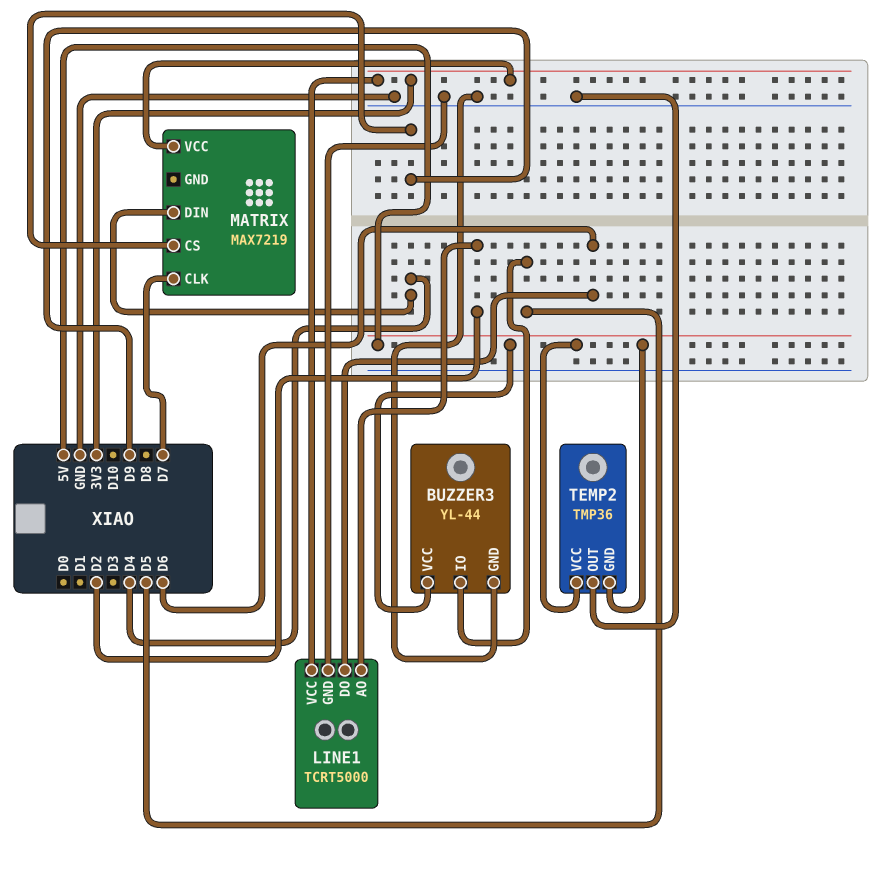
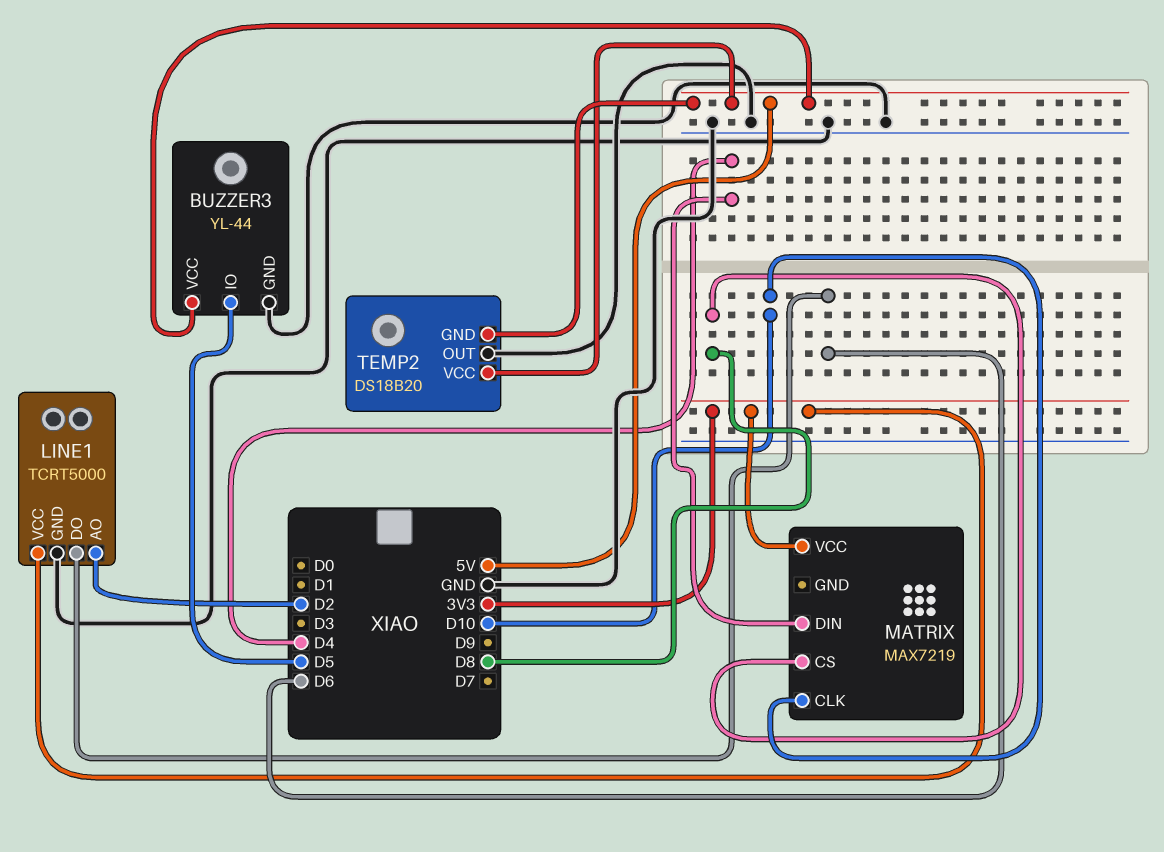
MATRIX pin CLK: D7 -> D10
MATRIX pin CS: D9 -> D8
TEMP2: TMP36 -> DS18B20

